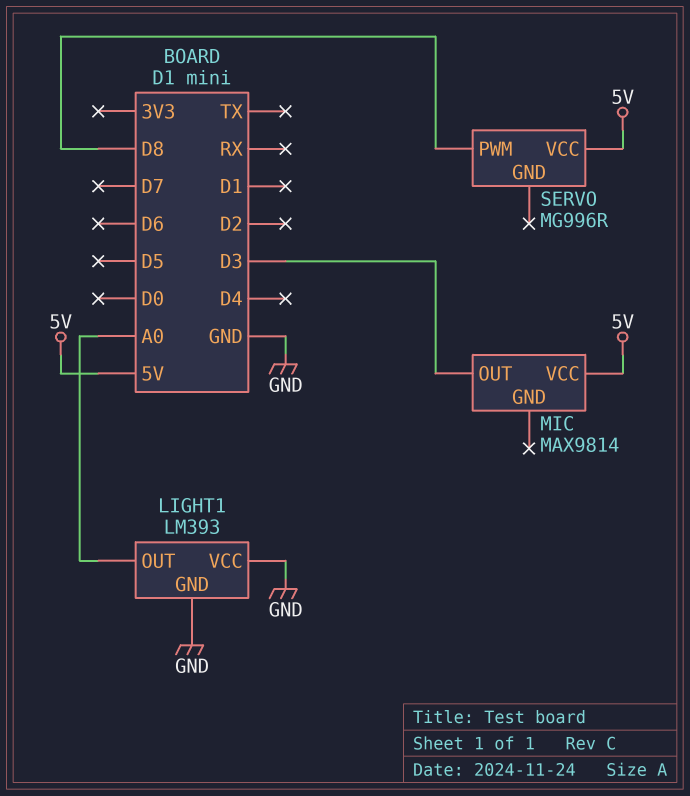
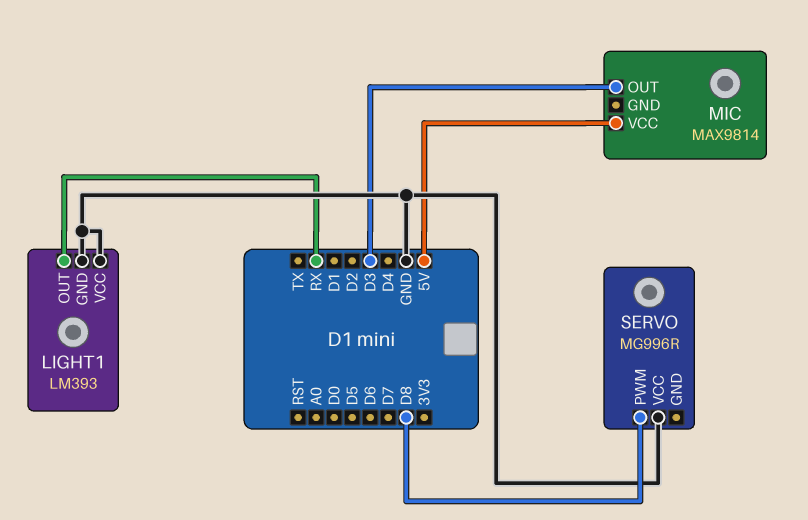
LIGHT1 pin OUT: A0 -> RX
SERVO pin VCC: 5V -> GND

